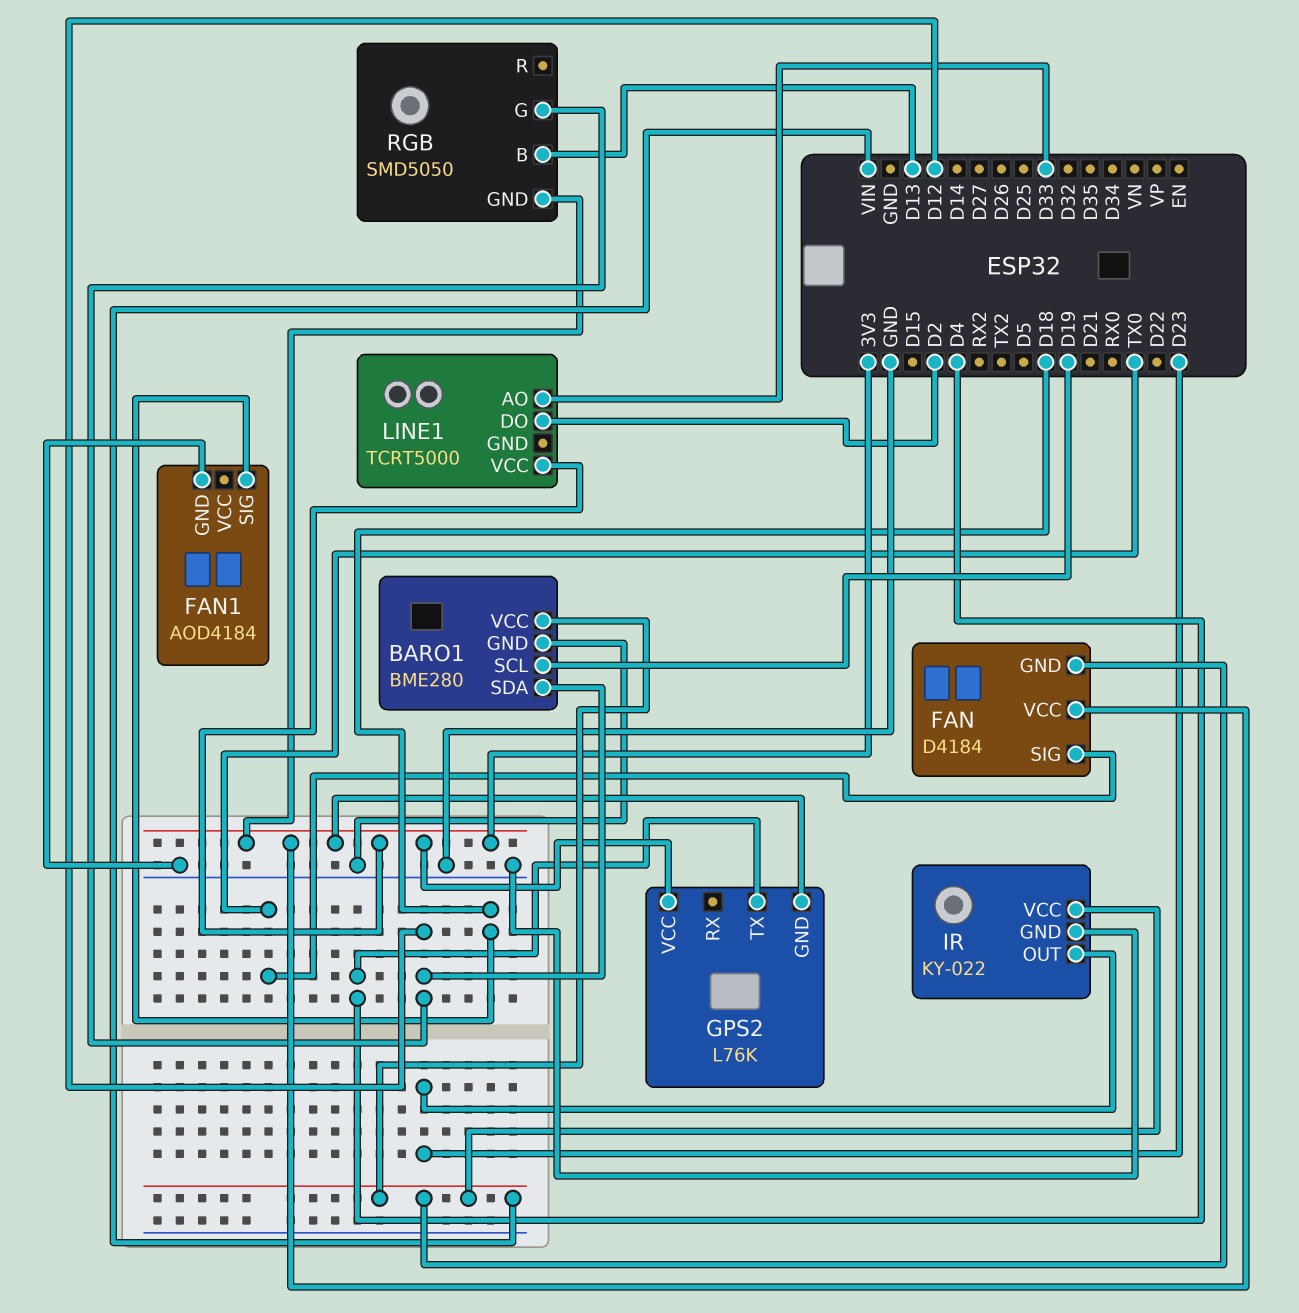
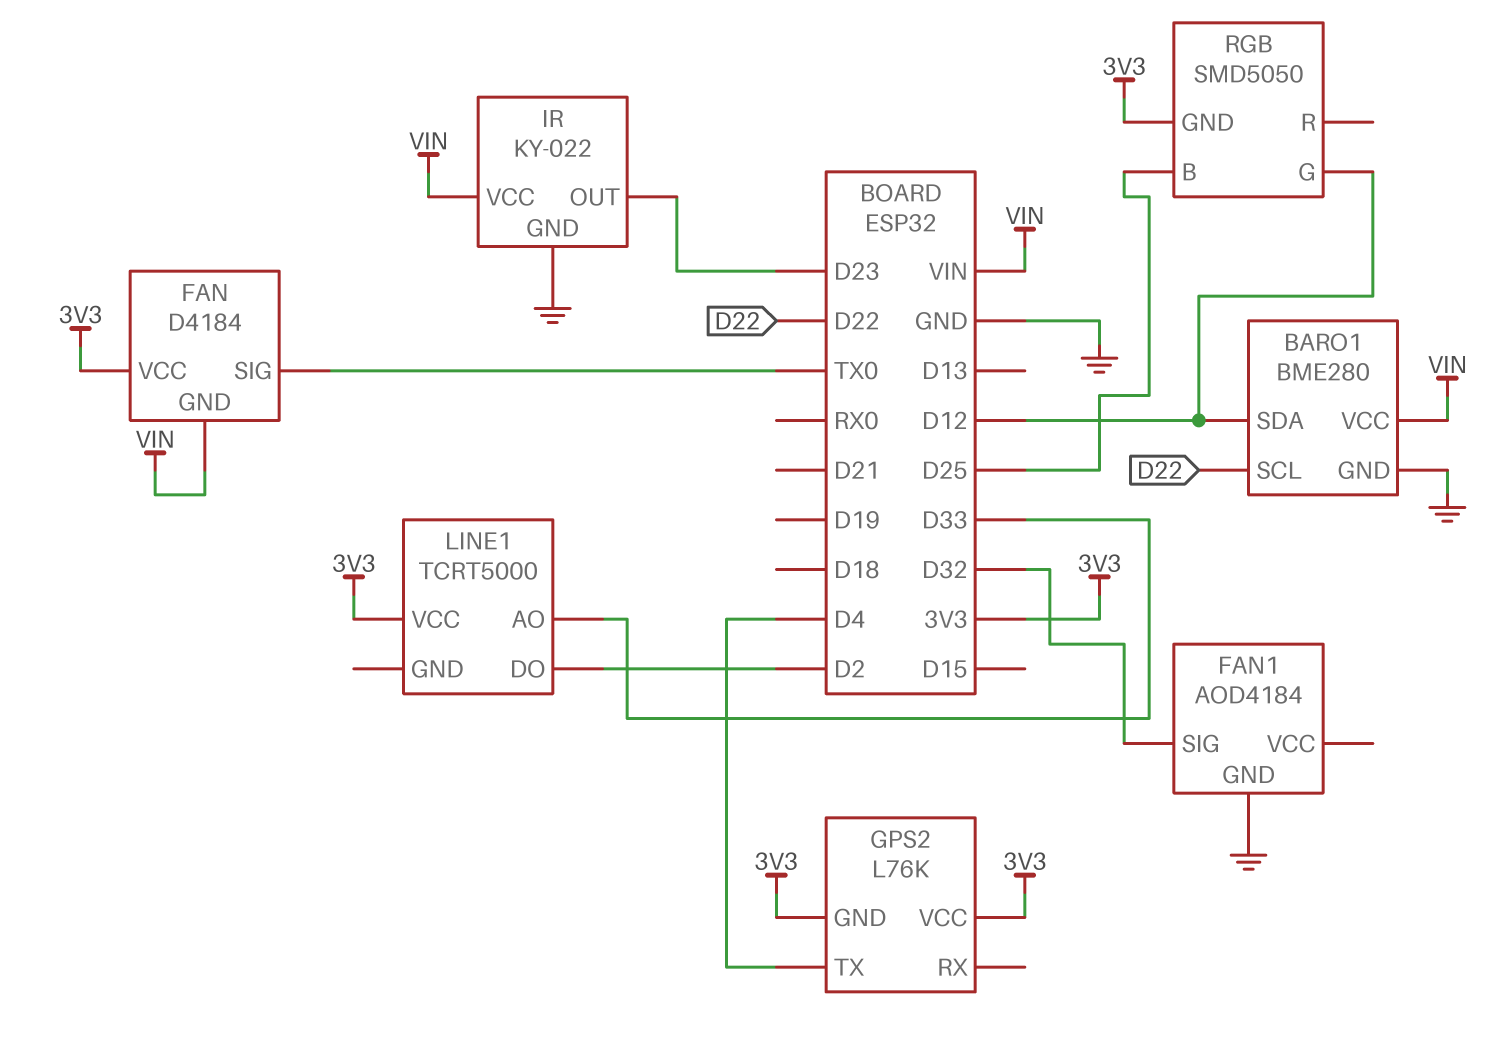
BARO1 pin SCL: D19 -> D22
FAN1 pin SIG: D18 -> D32
RGB pin B: D13 -> D25

